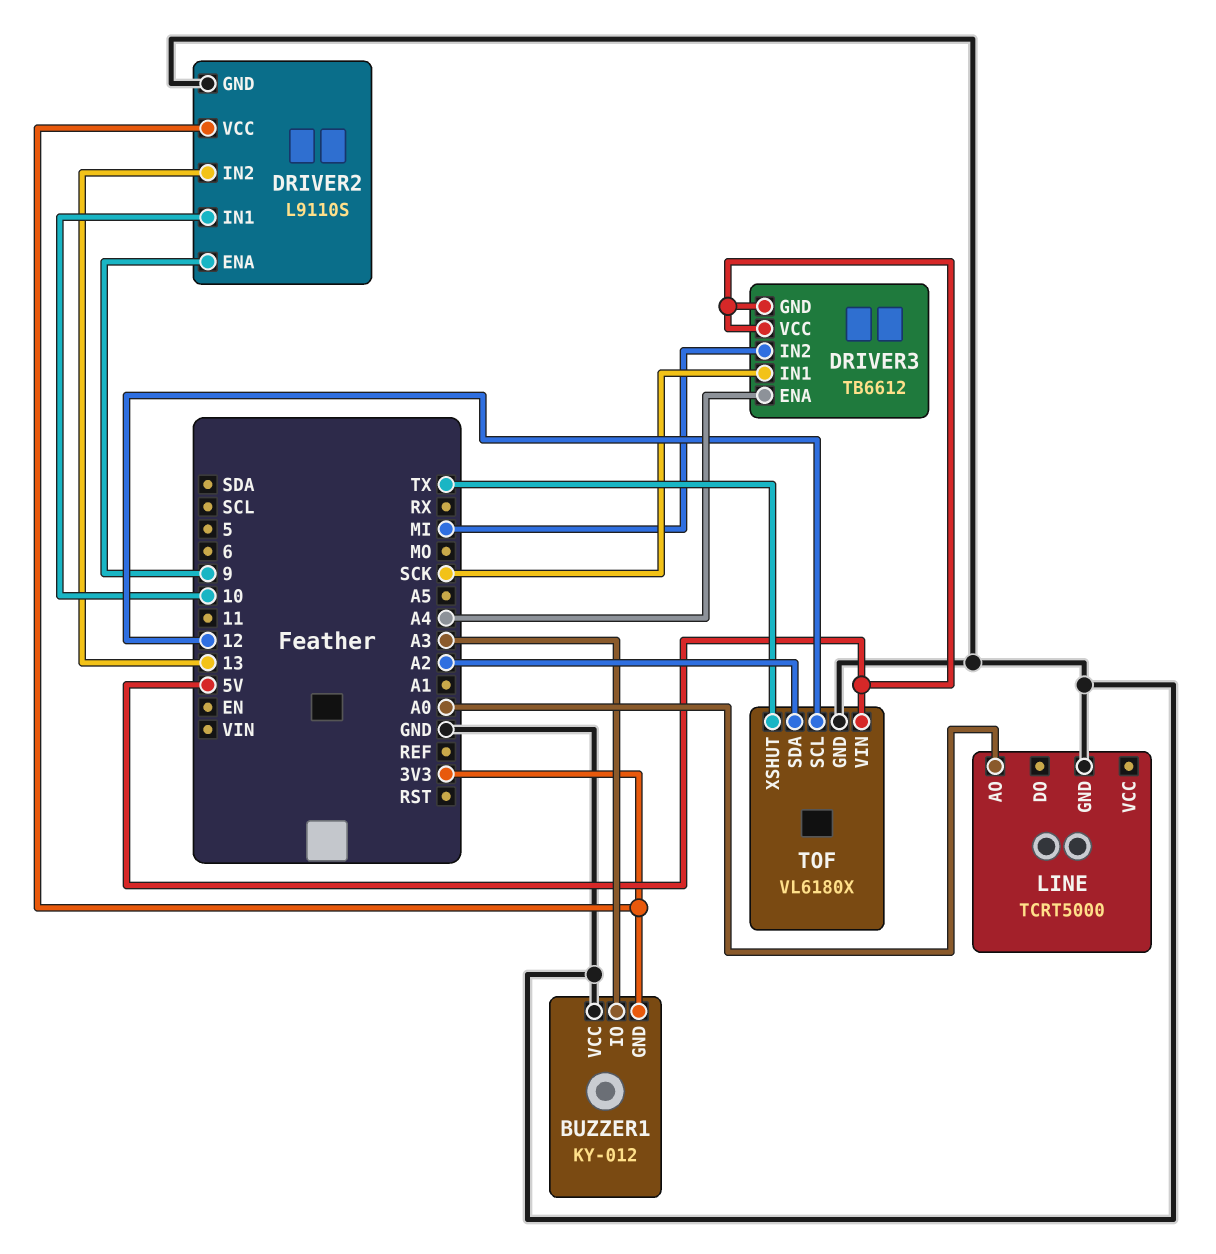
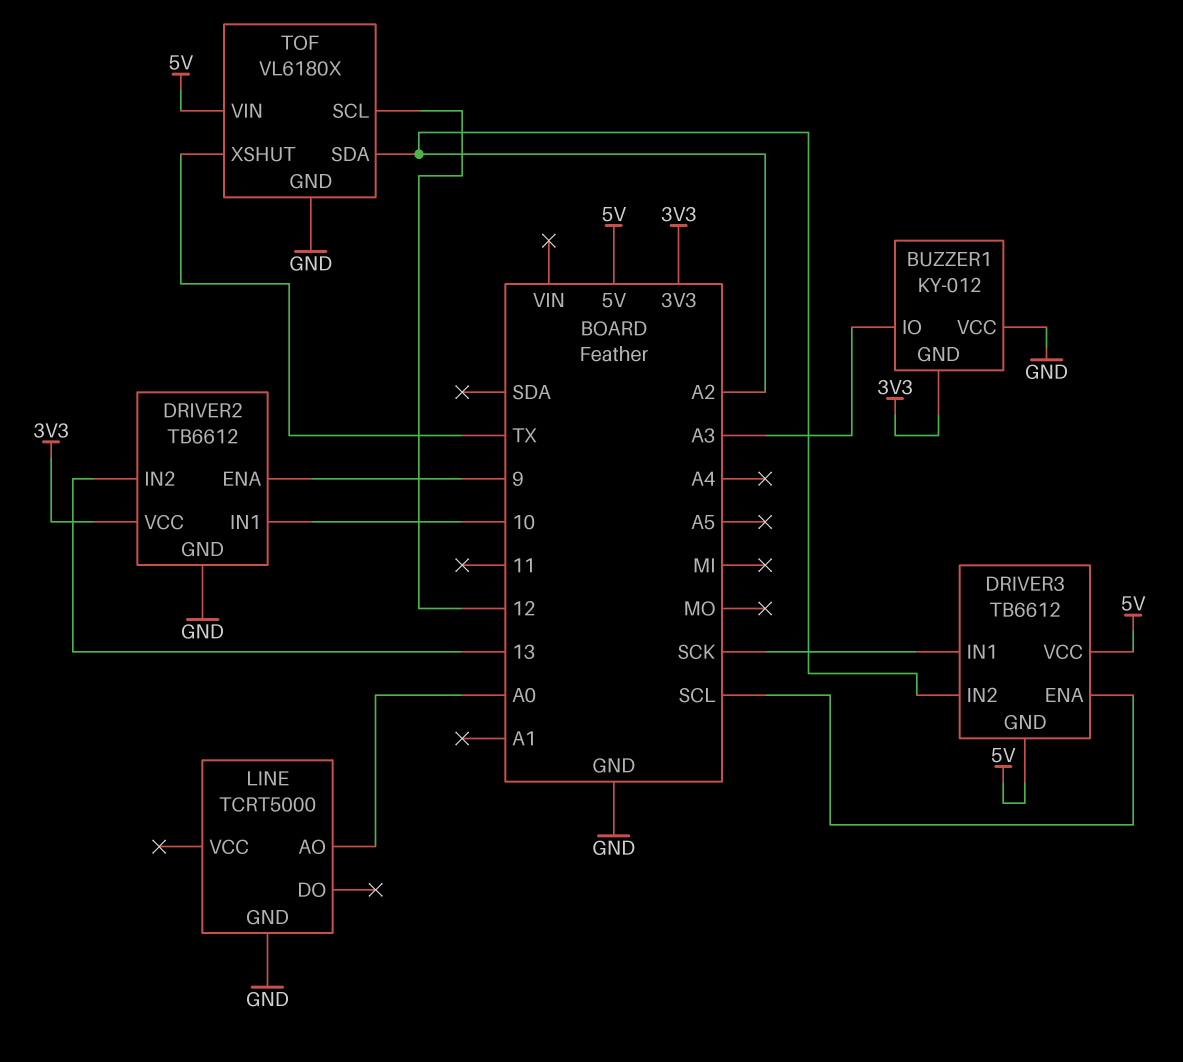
DRIVER2: L9110S -> TB6612
DRIVER3 pin ENA: A4 -> SCL
DRIVER3 pin IN2: MI -> A2

